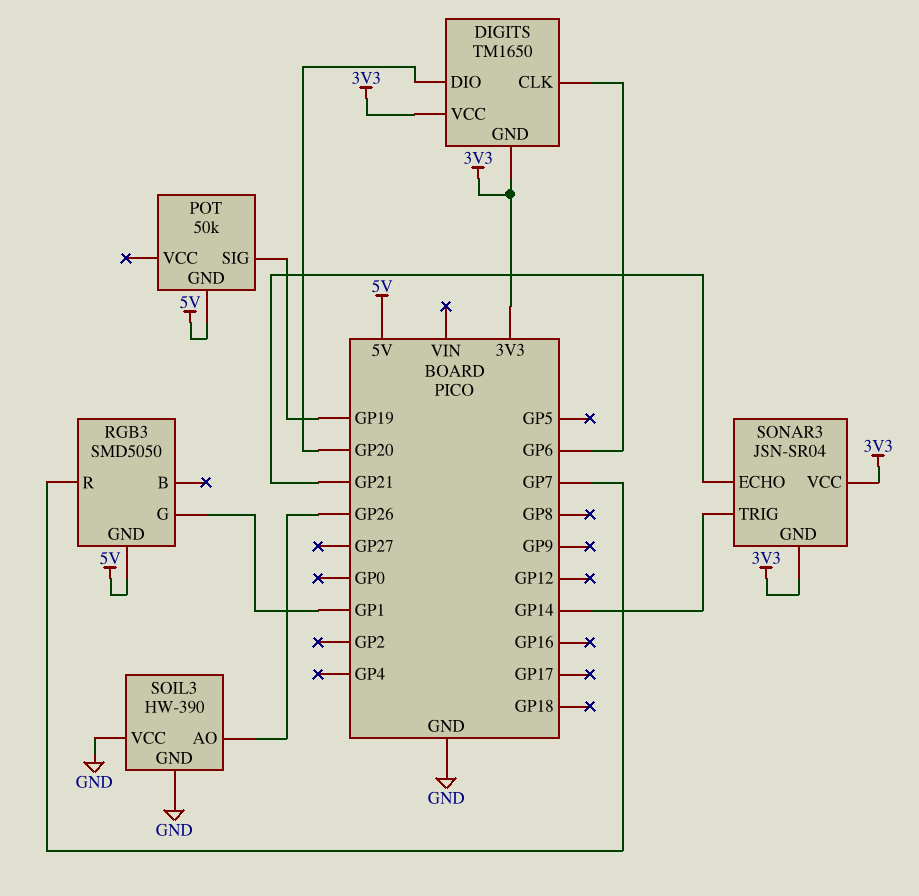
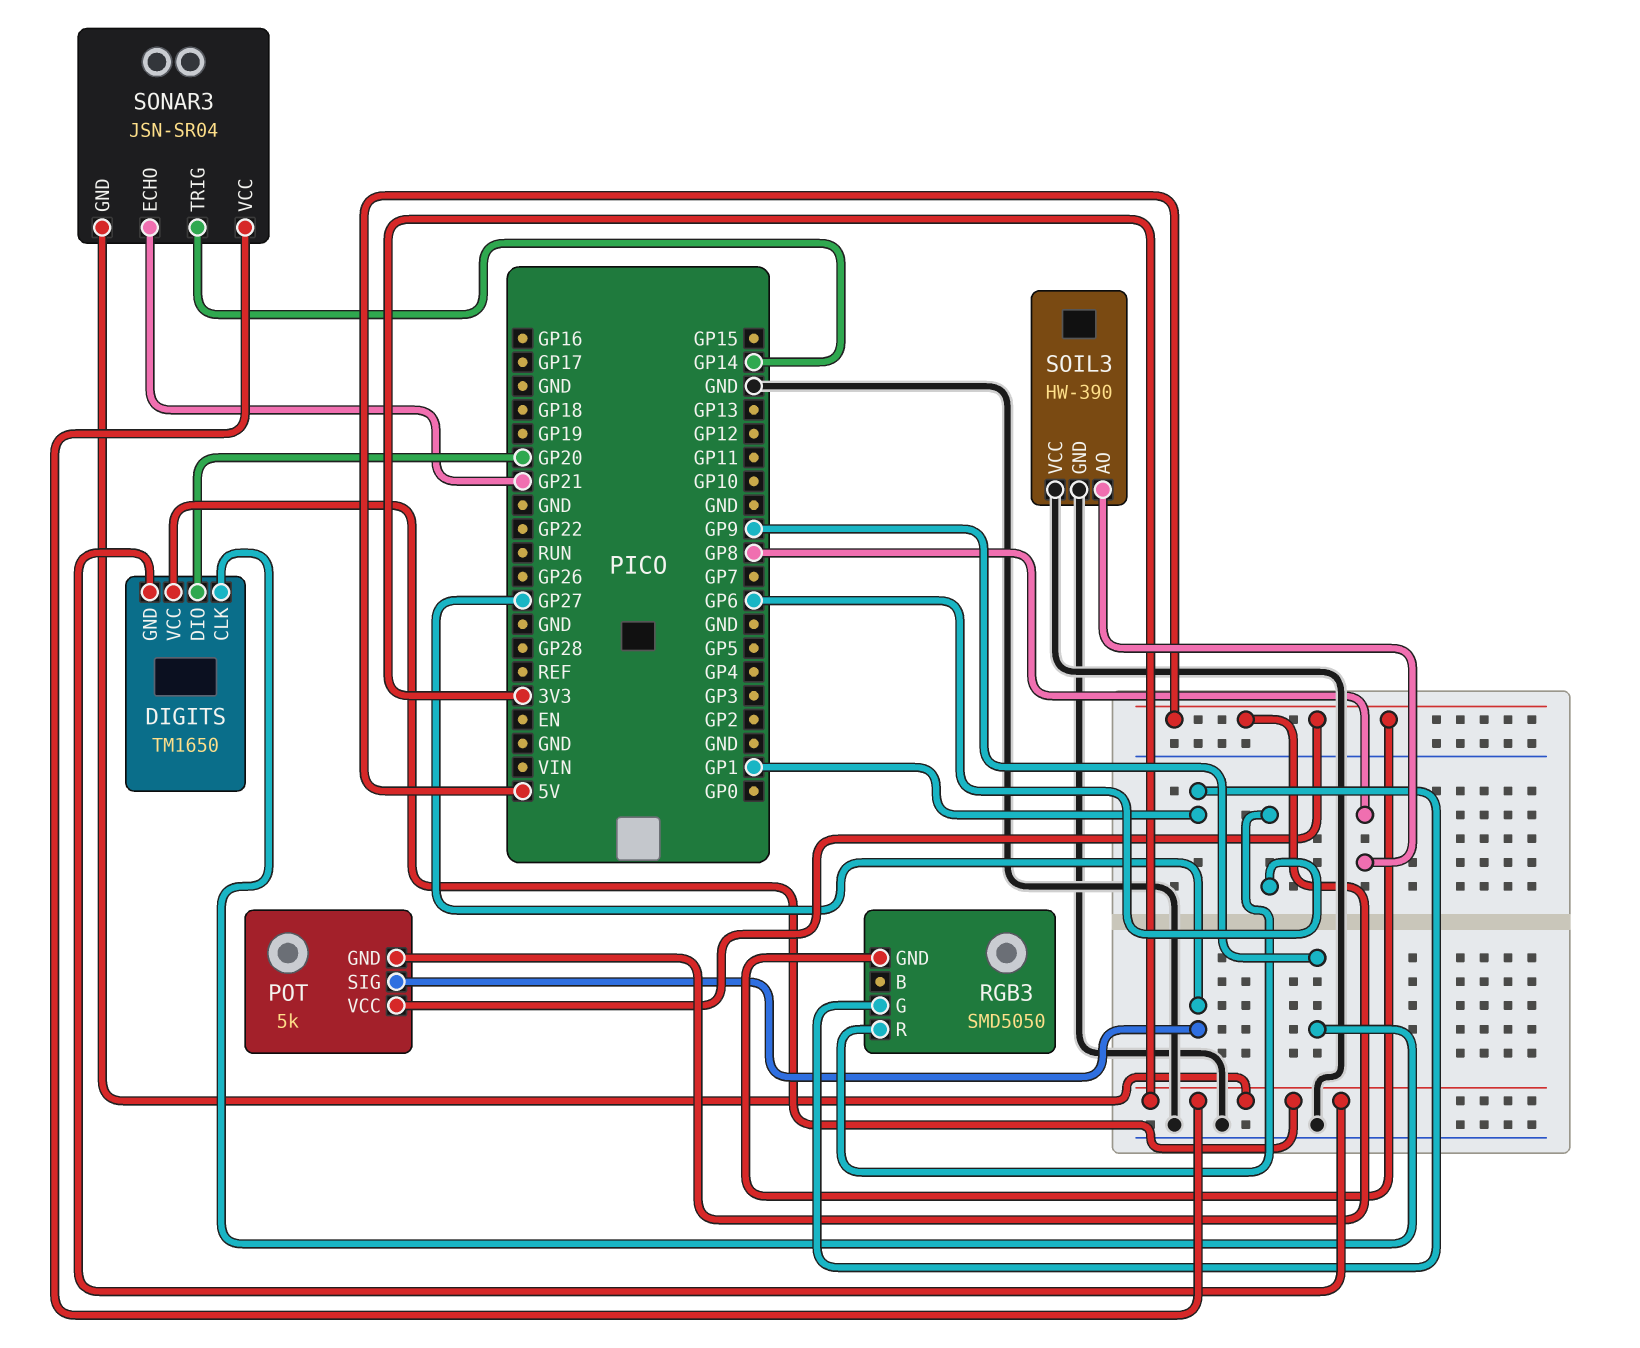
DIGITS pin CLK: GP6 -> GP9
POT: 50k -> 5k
POT pin SIG: GP19 -> GP27
POT pin VCC: none -> 5V
RGB3 pin R: GP7 -> GP6
SOIL3 pin AO: GP26 -> GP8

